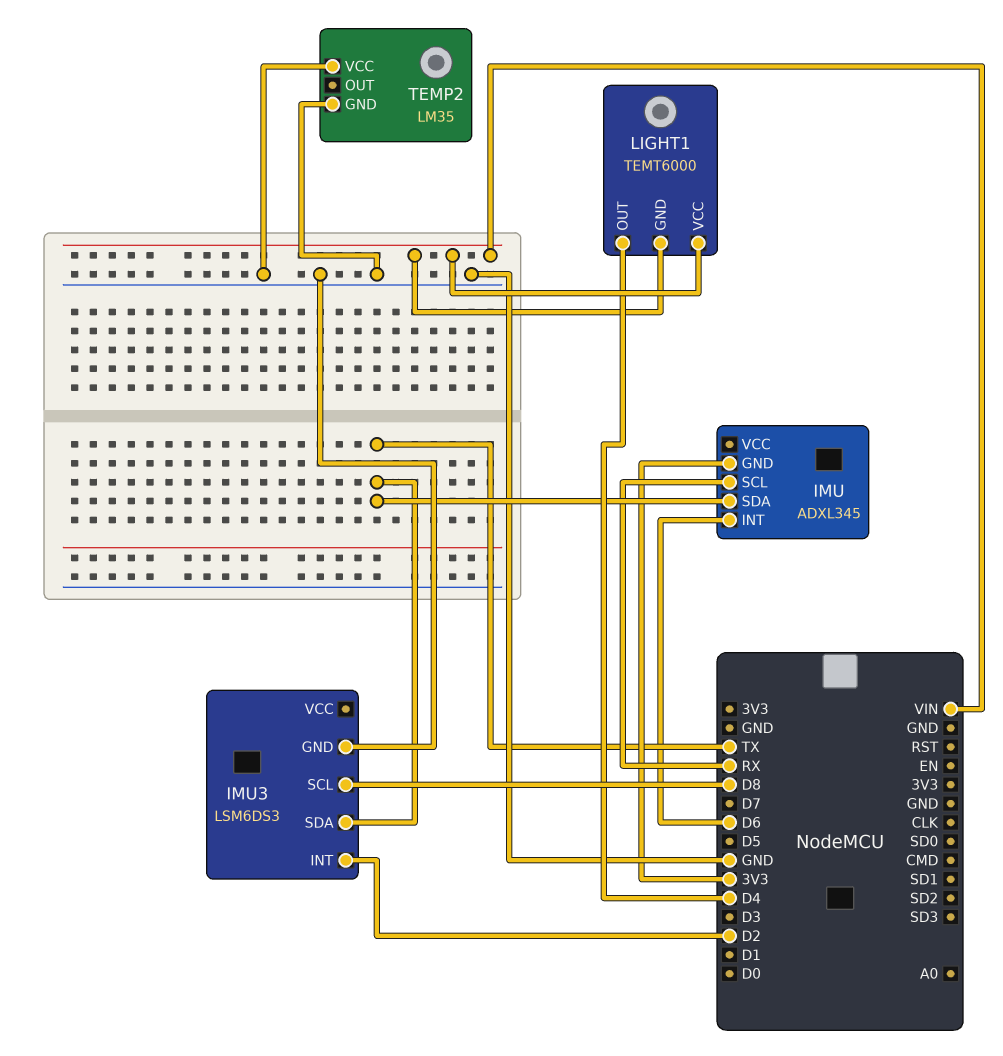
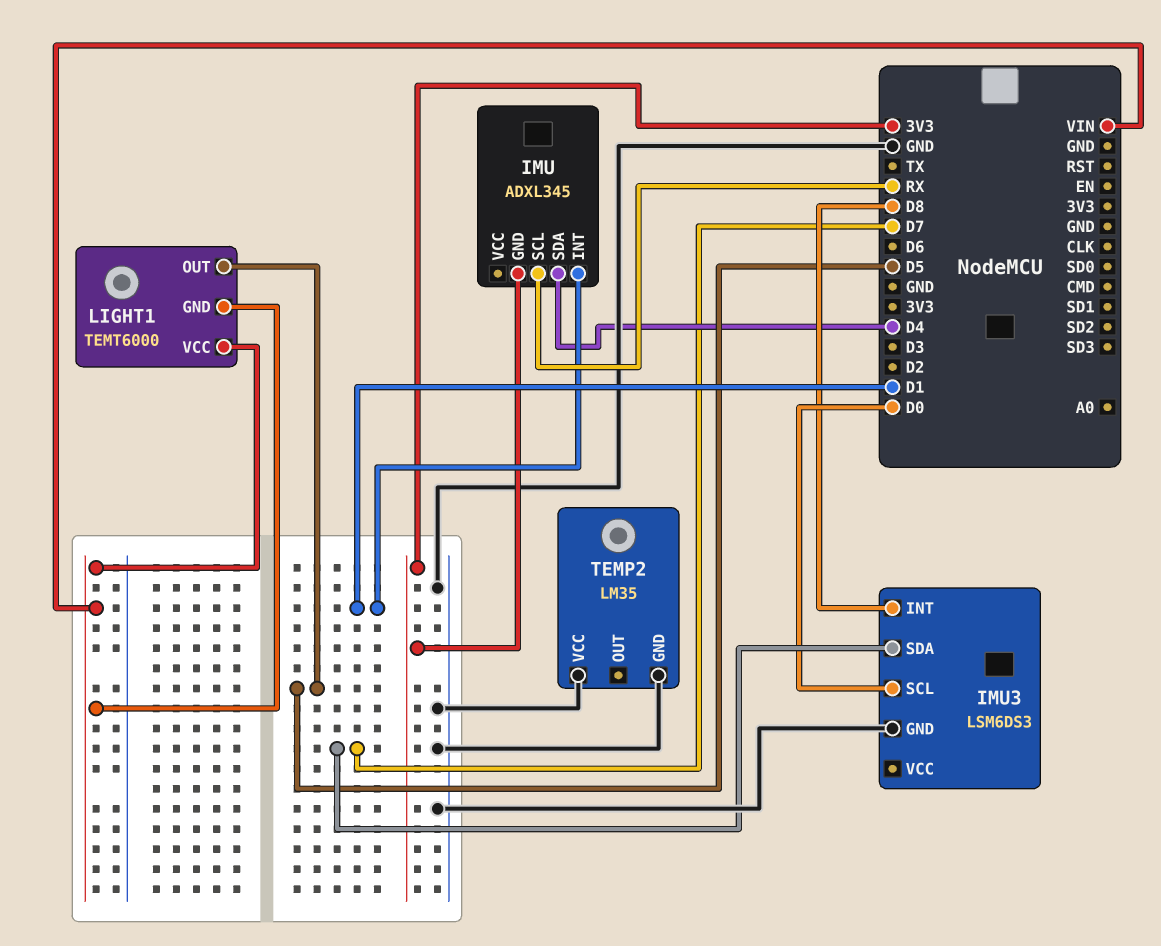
IMU pin INT: D6 -> D1
IMU pin SDA: TX -> D4
IMU3 pin INT: D2 -> D8
IMU3 pin SCL: D8 -> D0
IMU3 pin SDA: TX -> D7
LIGHT1 pin OUT: D4 -> D5

